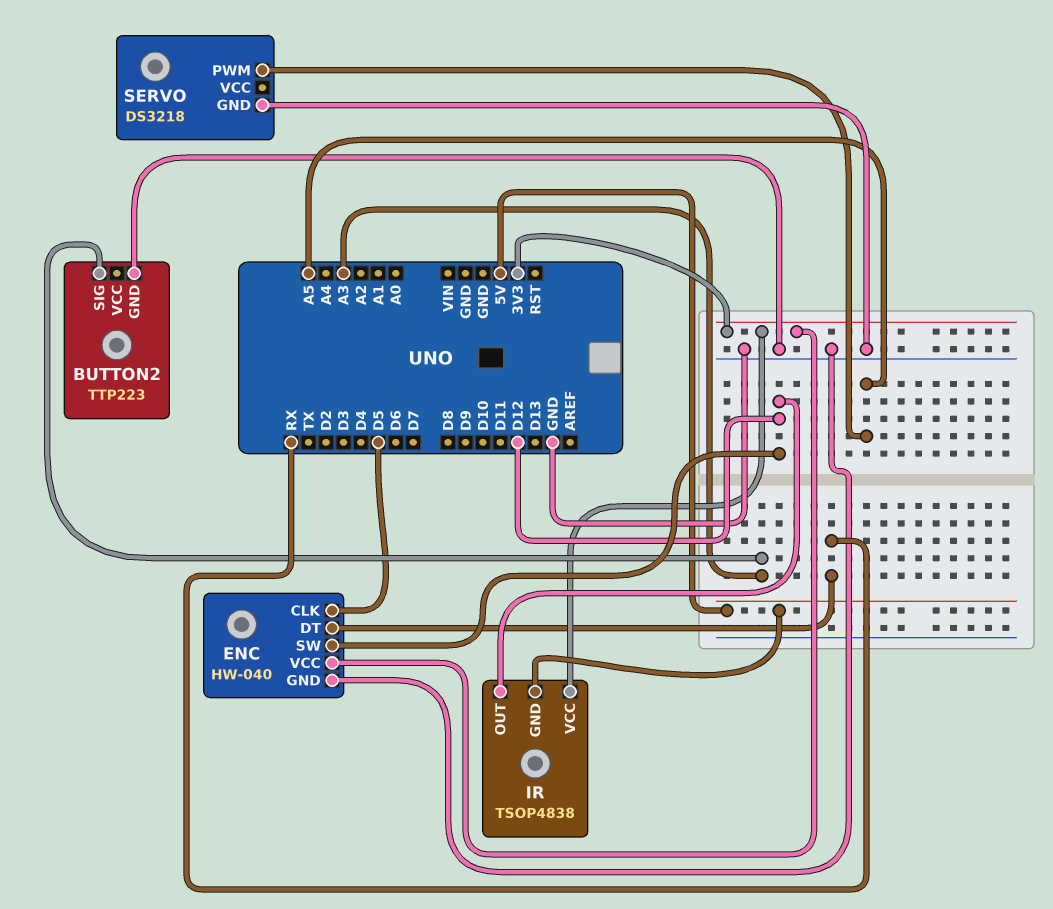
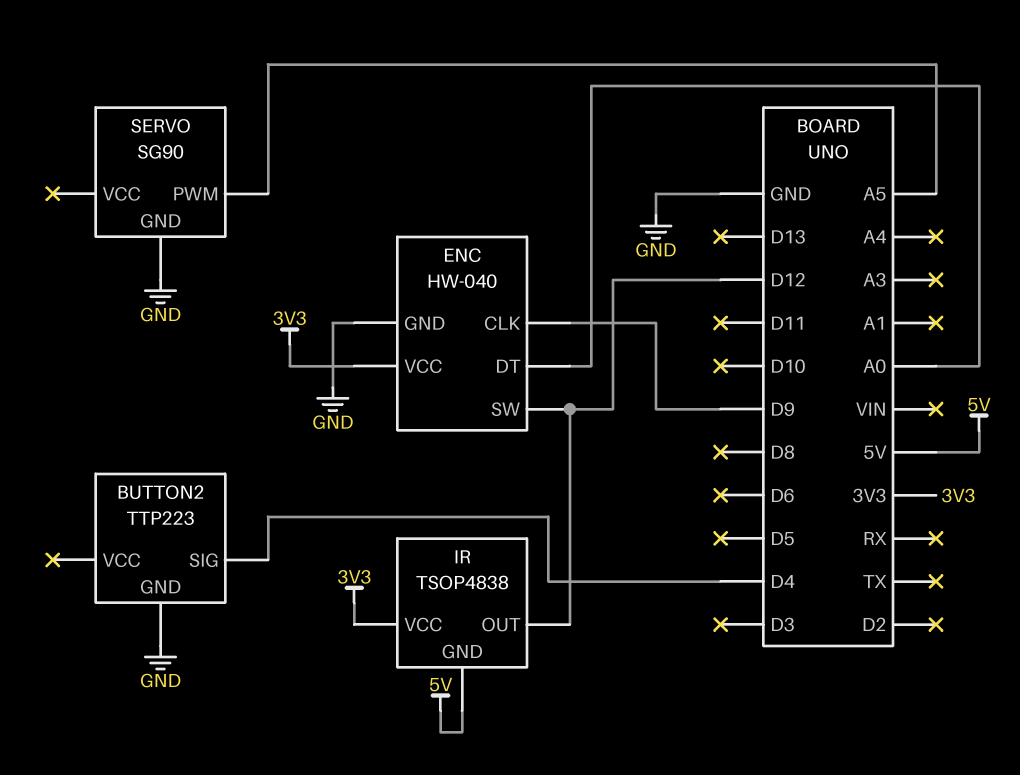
BUTTON2 pin SIG: A3 -> D4
ENC pin CLK: D5 -> D9
ENC pin DT: RX -> A0
SERVO: DS3218 -> SG90

